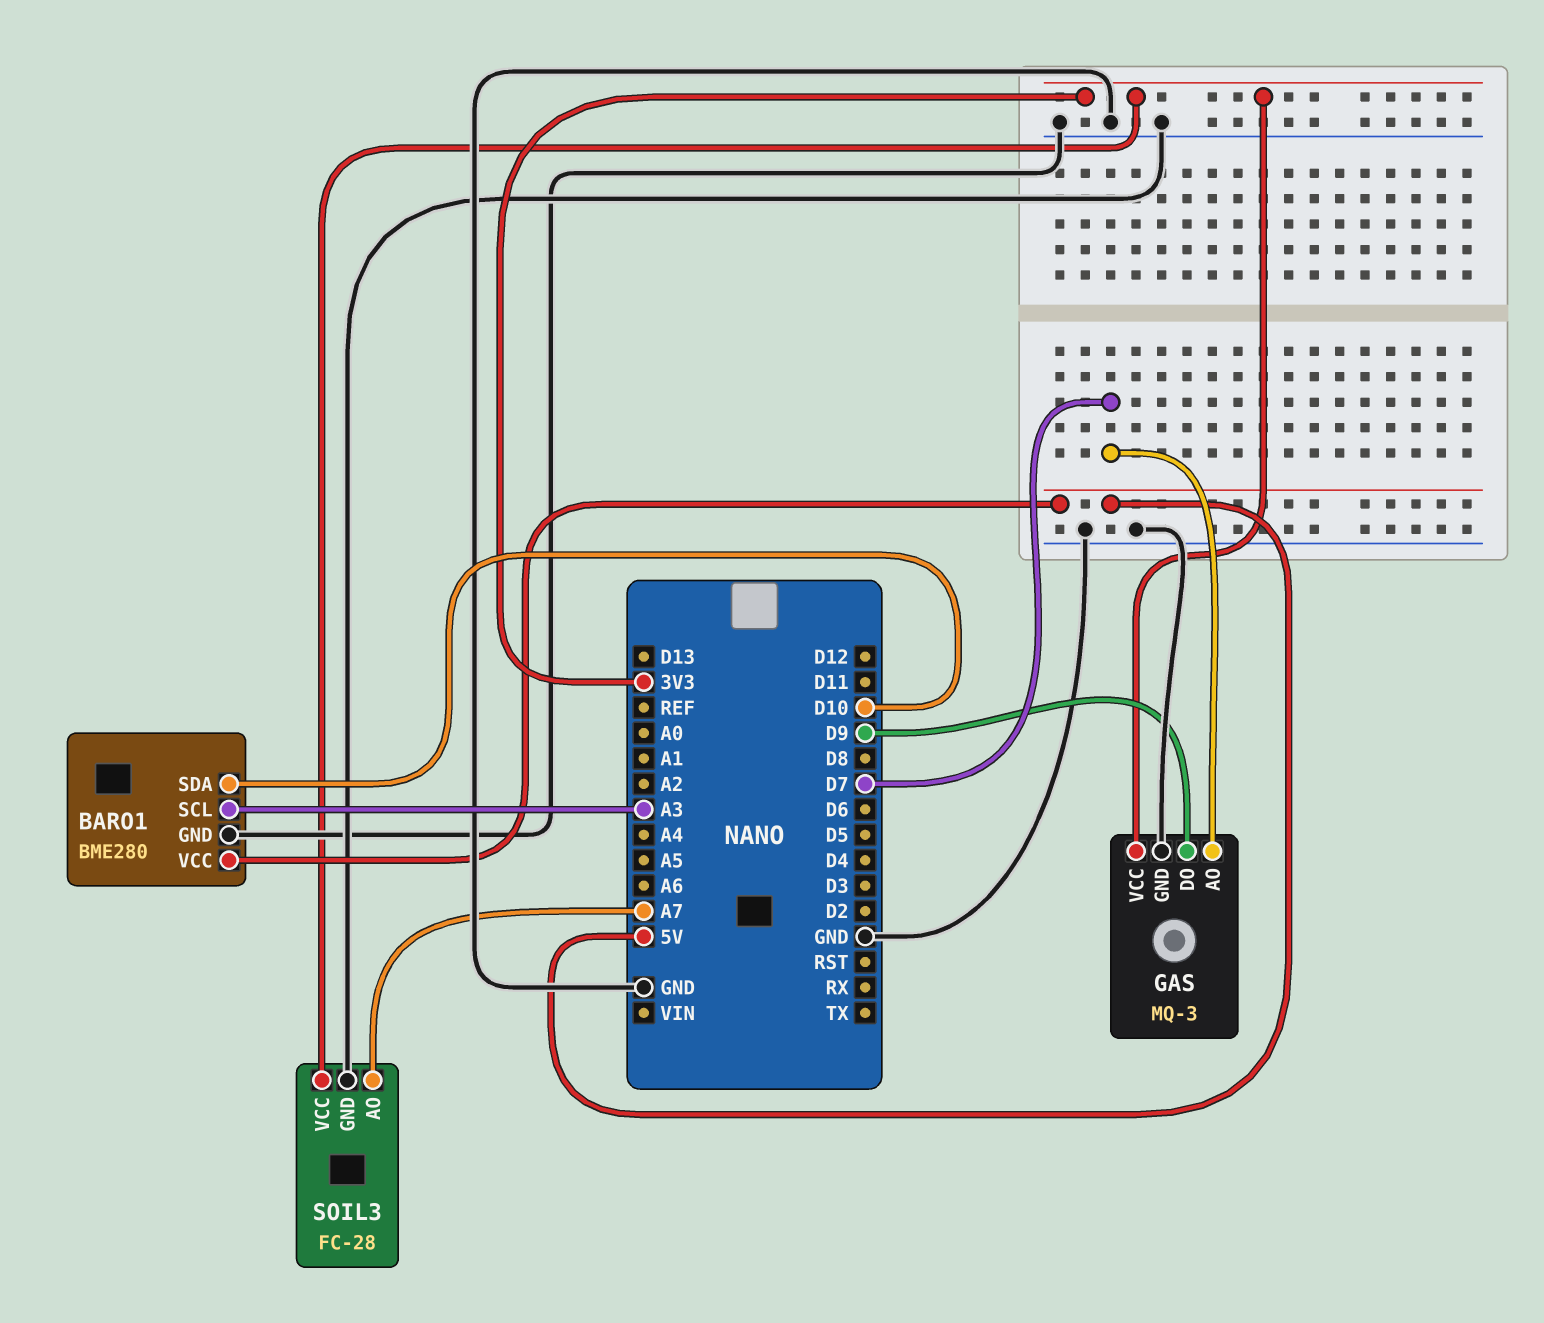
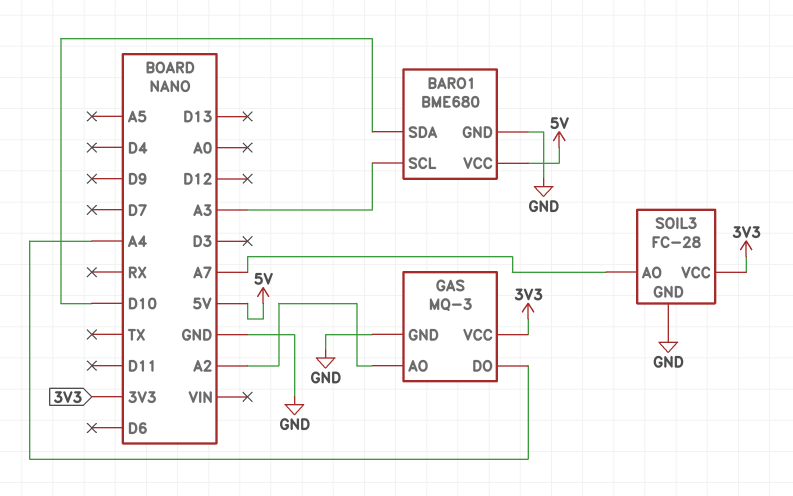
BARO1: BME280 -> BME680
GAS pin AO: D7 -> A2
GAS pin DO: D9 -> A4

